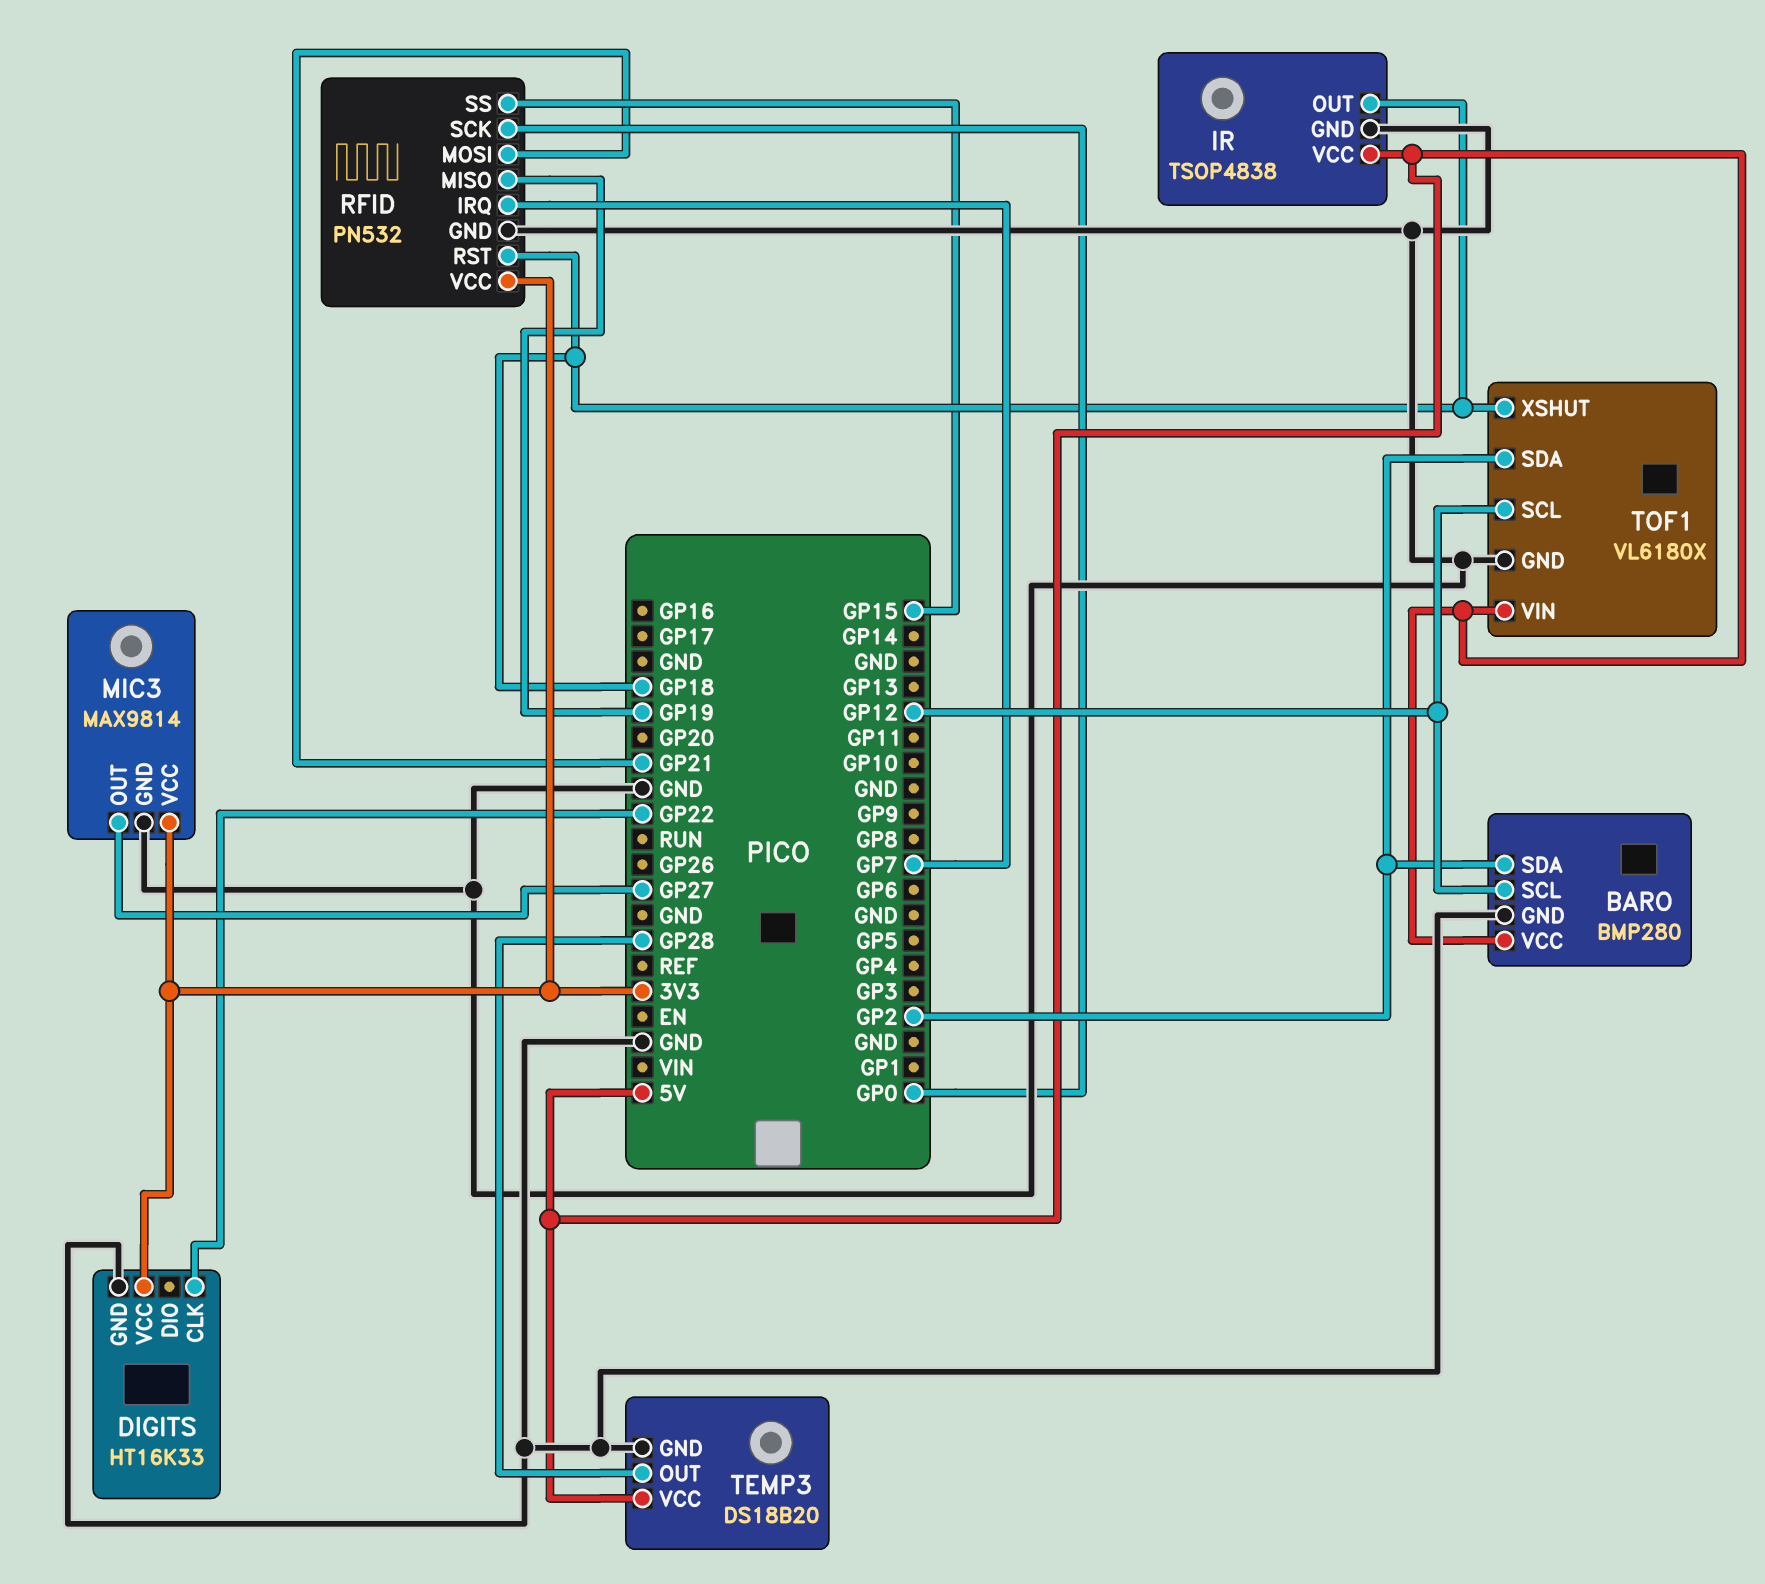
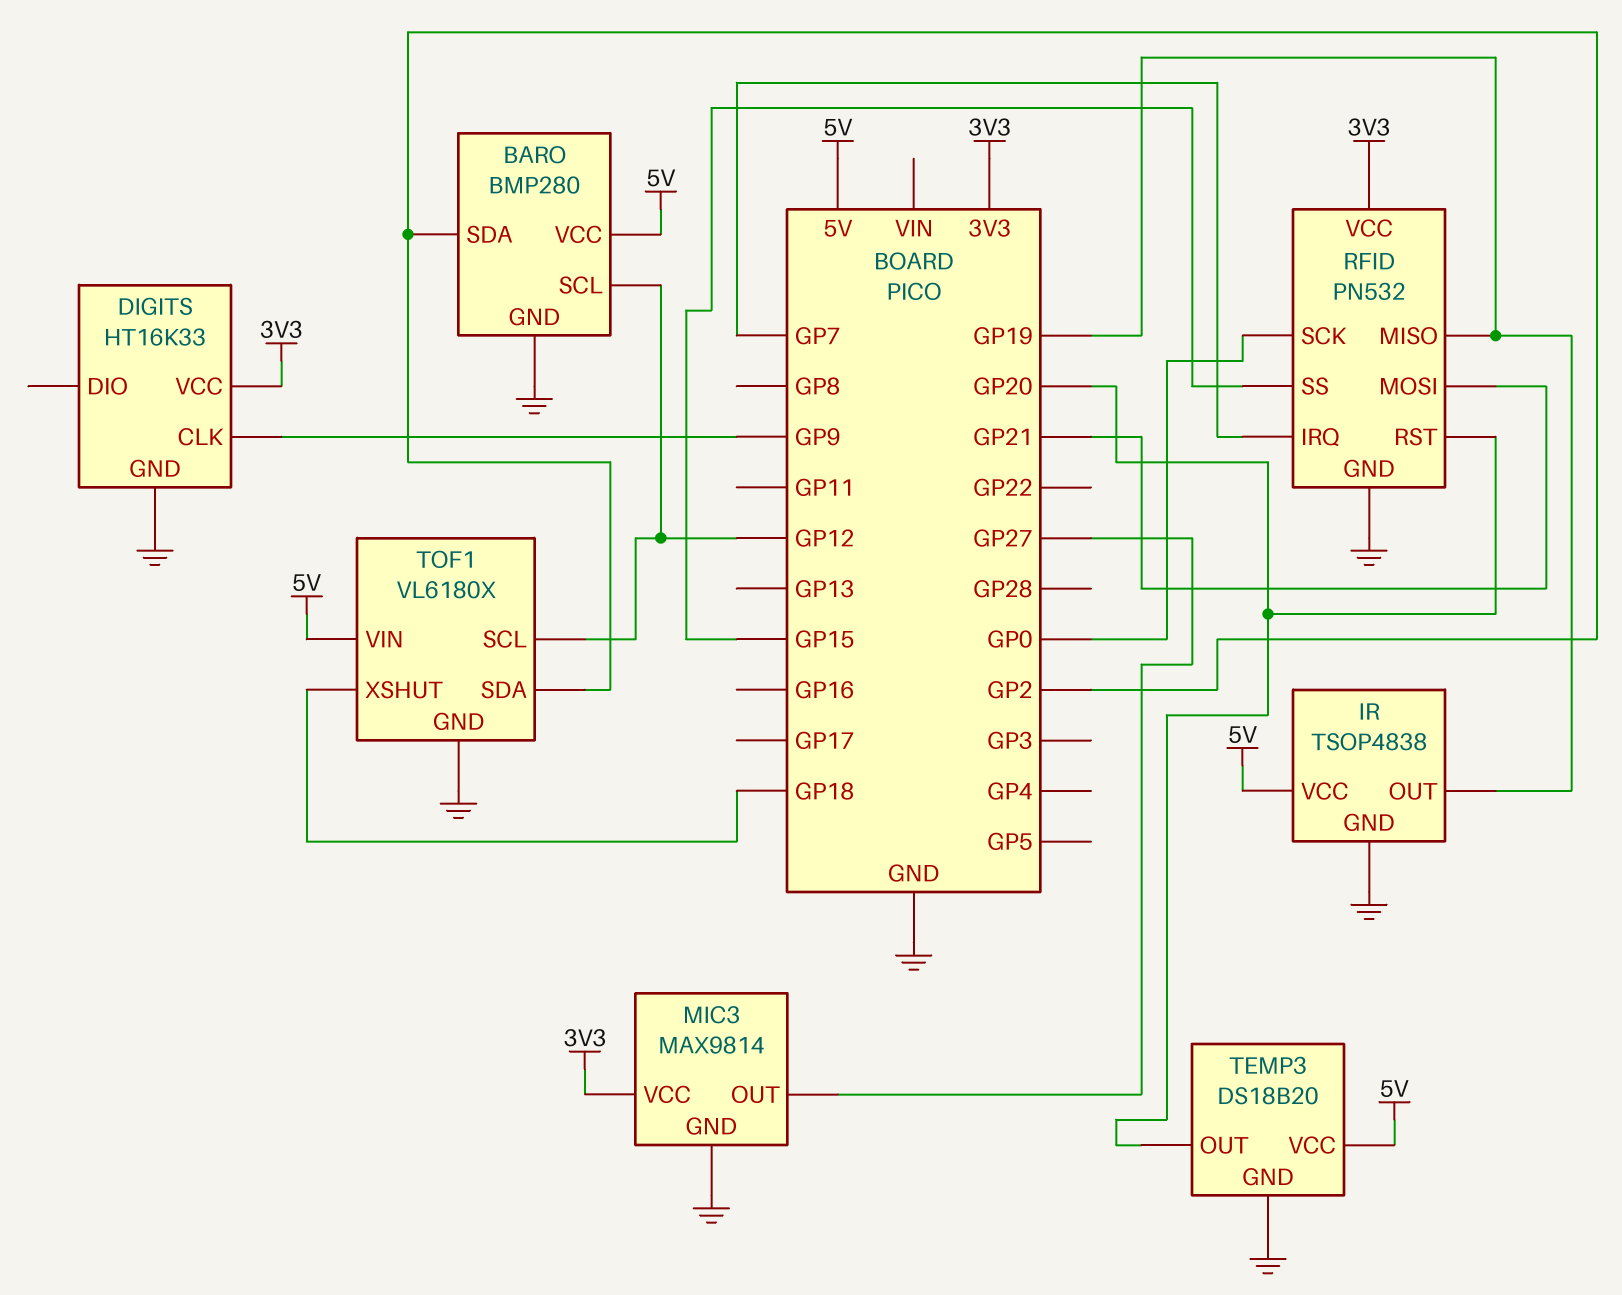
DIGITS pin CLK: GP22 -> GP9
IR pin OUT: GP18 -> GP19
RFID pin RST: GP18 -> GP20
TEMP3 pin OUT: GP28 -> GP20

